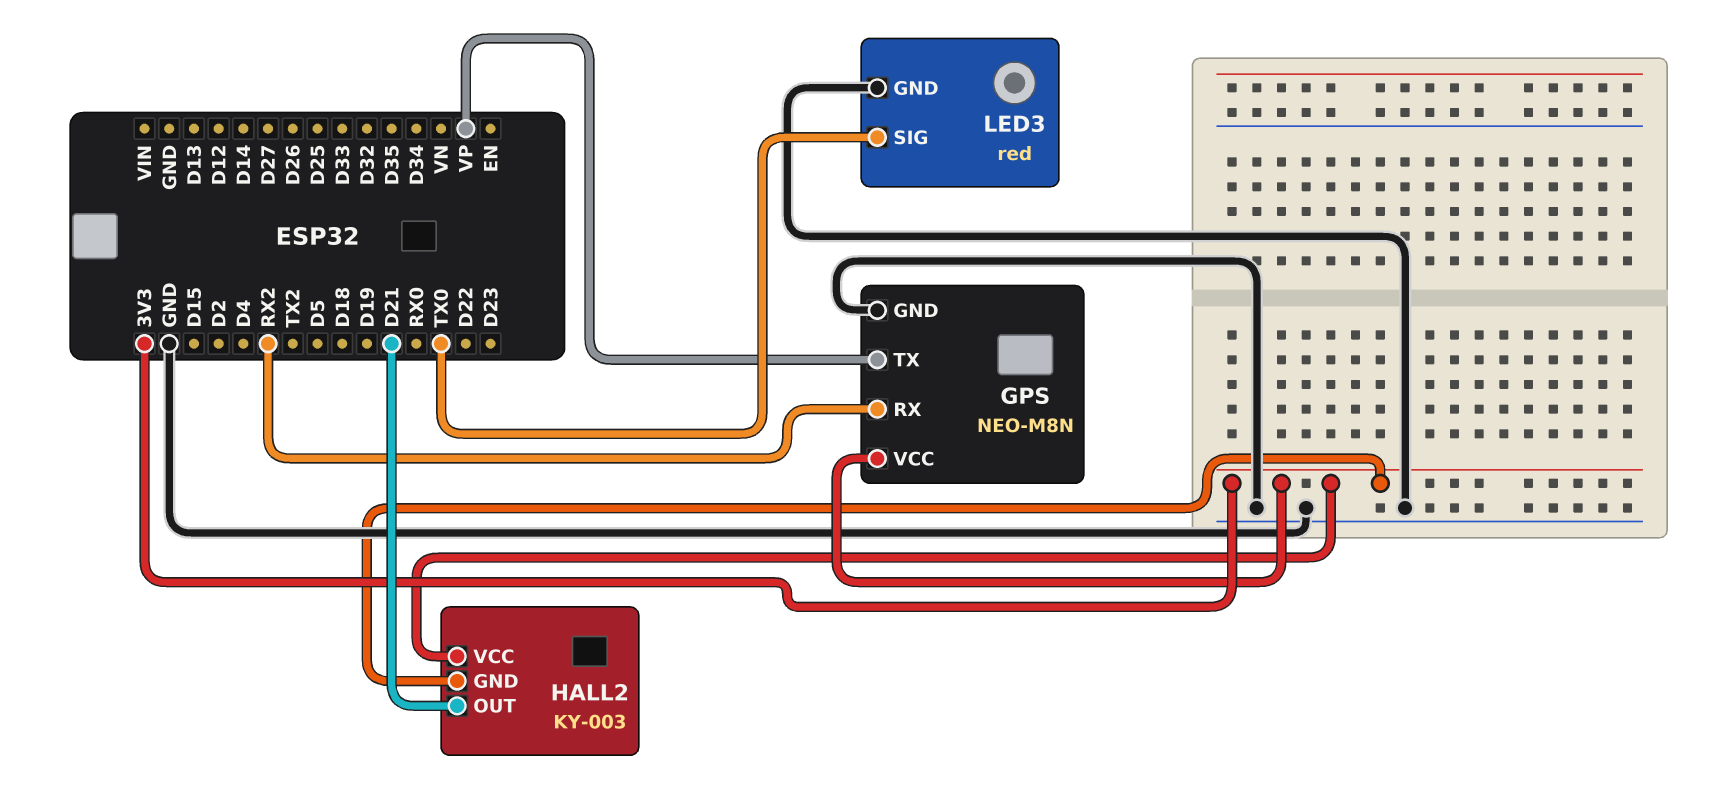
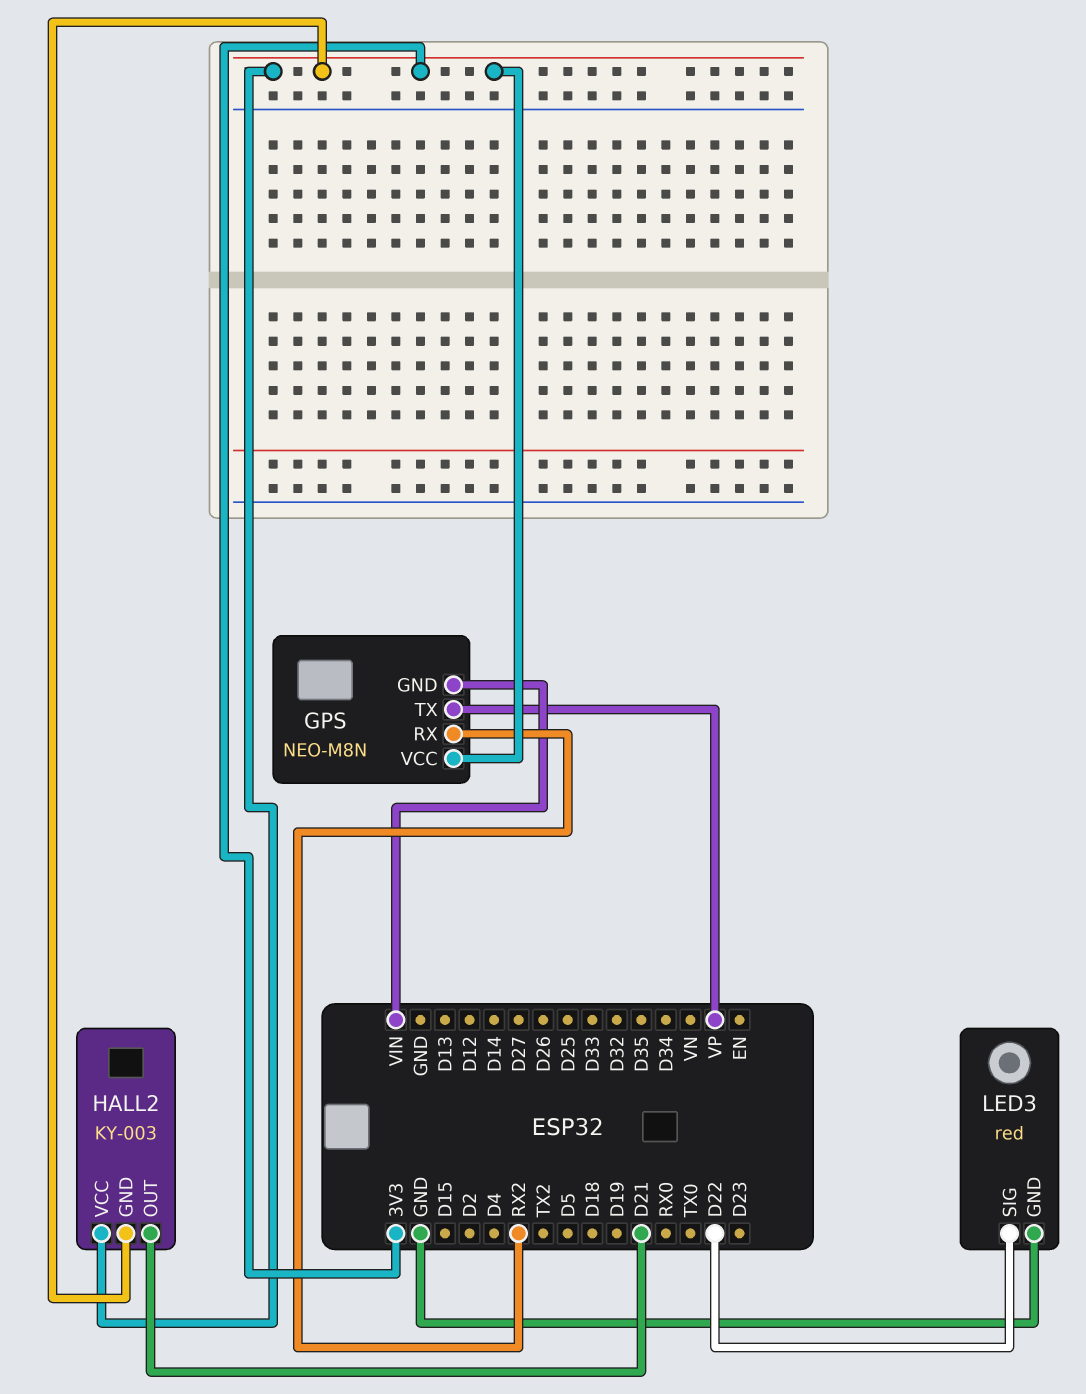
GPS pin GND: GND -> VIN
LED3 pin SIG: TX0 -> D22

